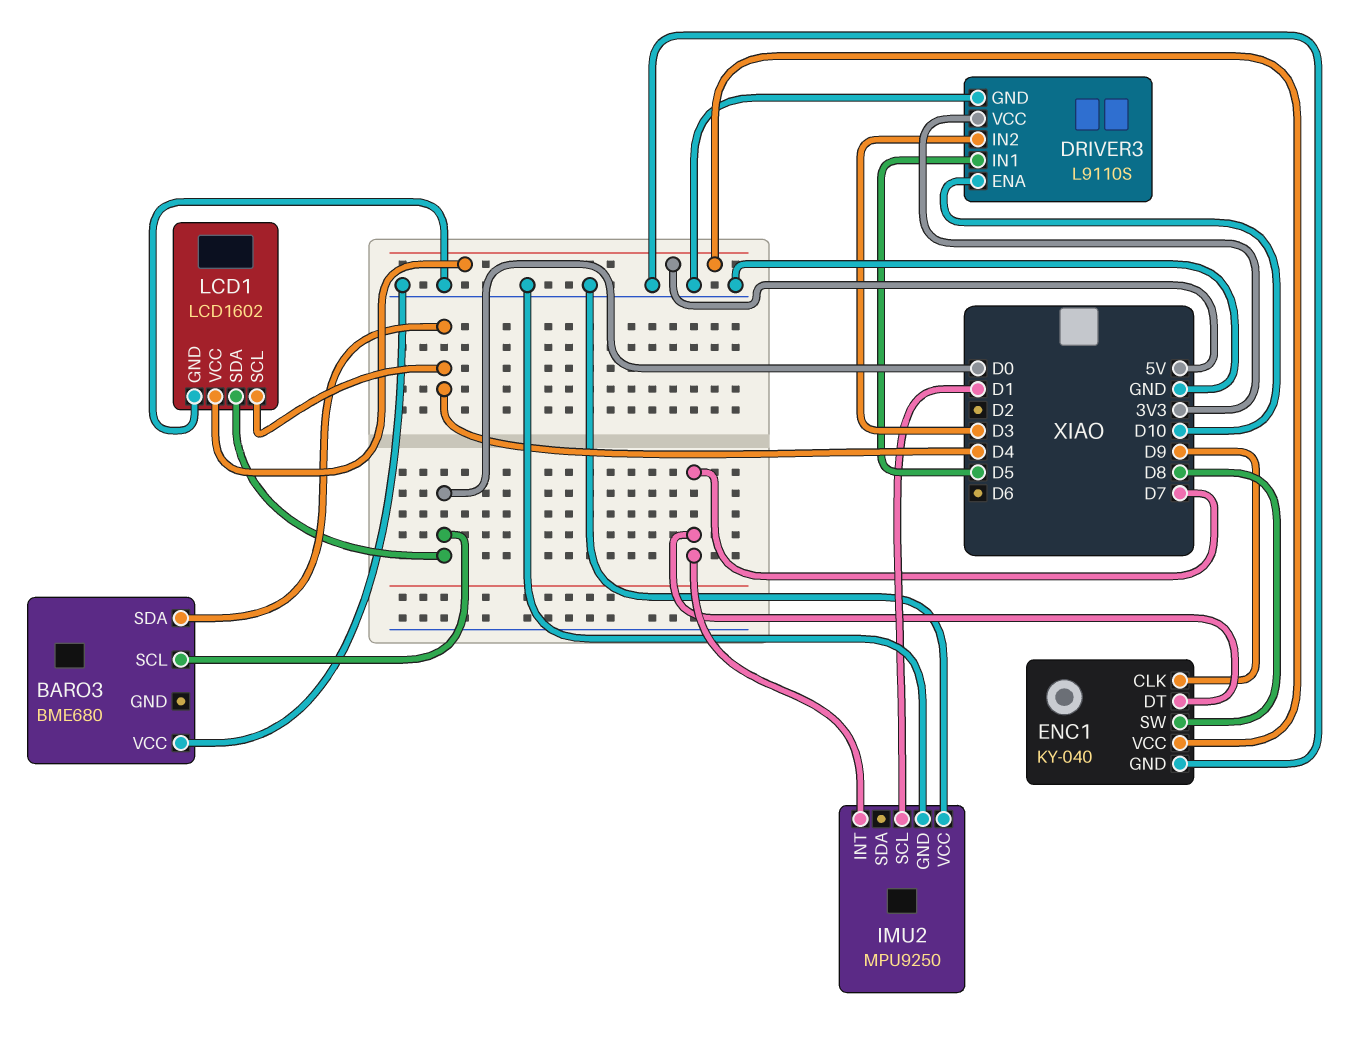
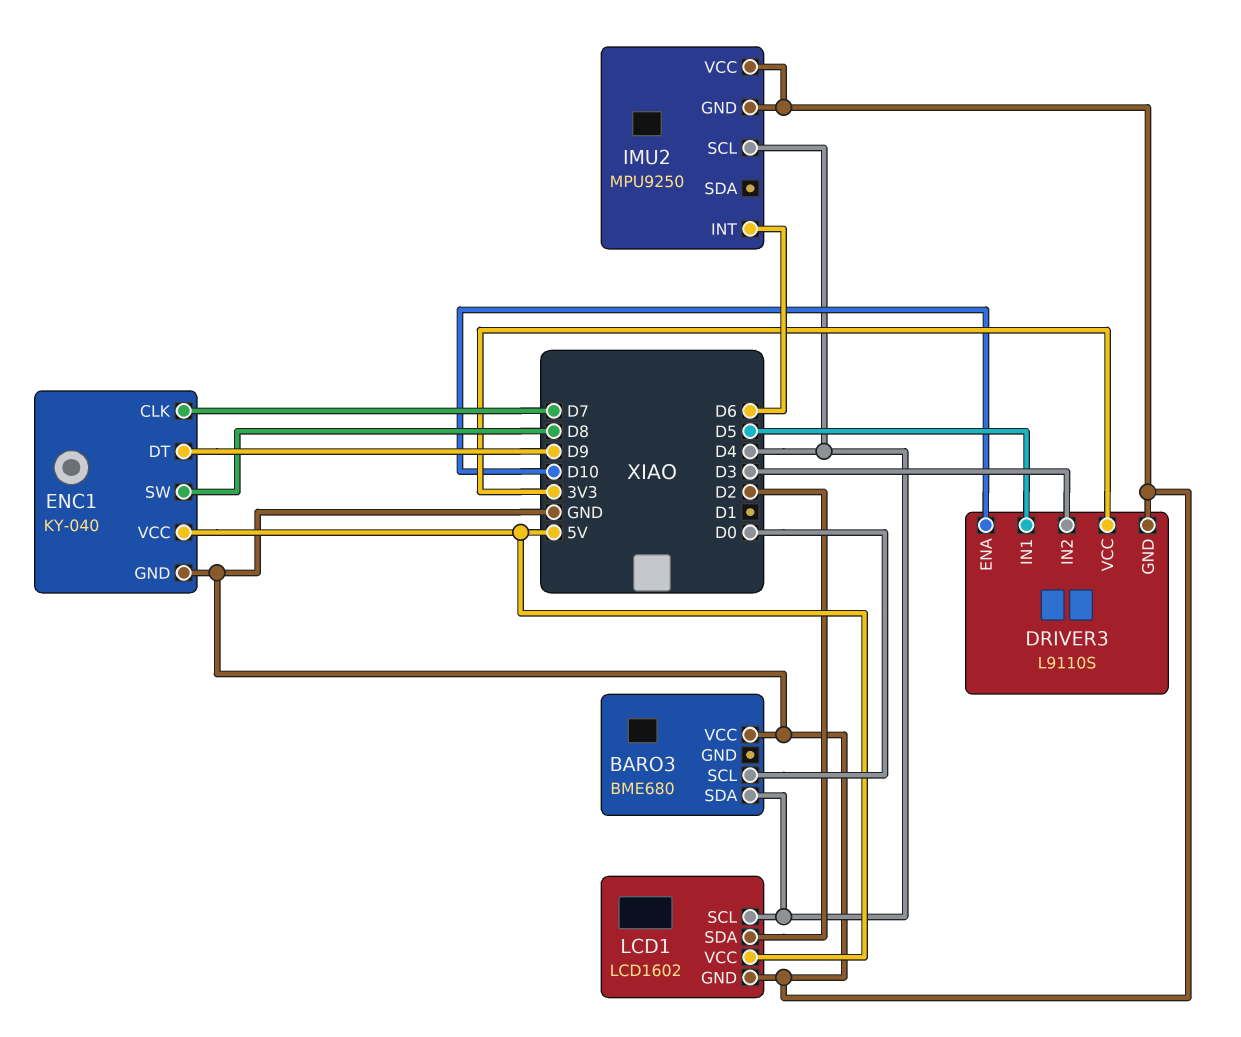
ENC1 pin CLK: D9 -> D7
ENC1 pin DT: D7 -> D9
IMU2 pin INT: D7 -> D6
IMU2 pin SCL: D1 -> D4
LCD1 pin SDA: D0 -> D2

